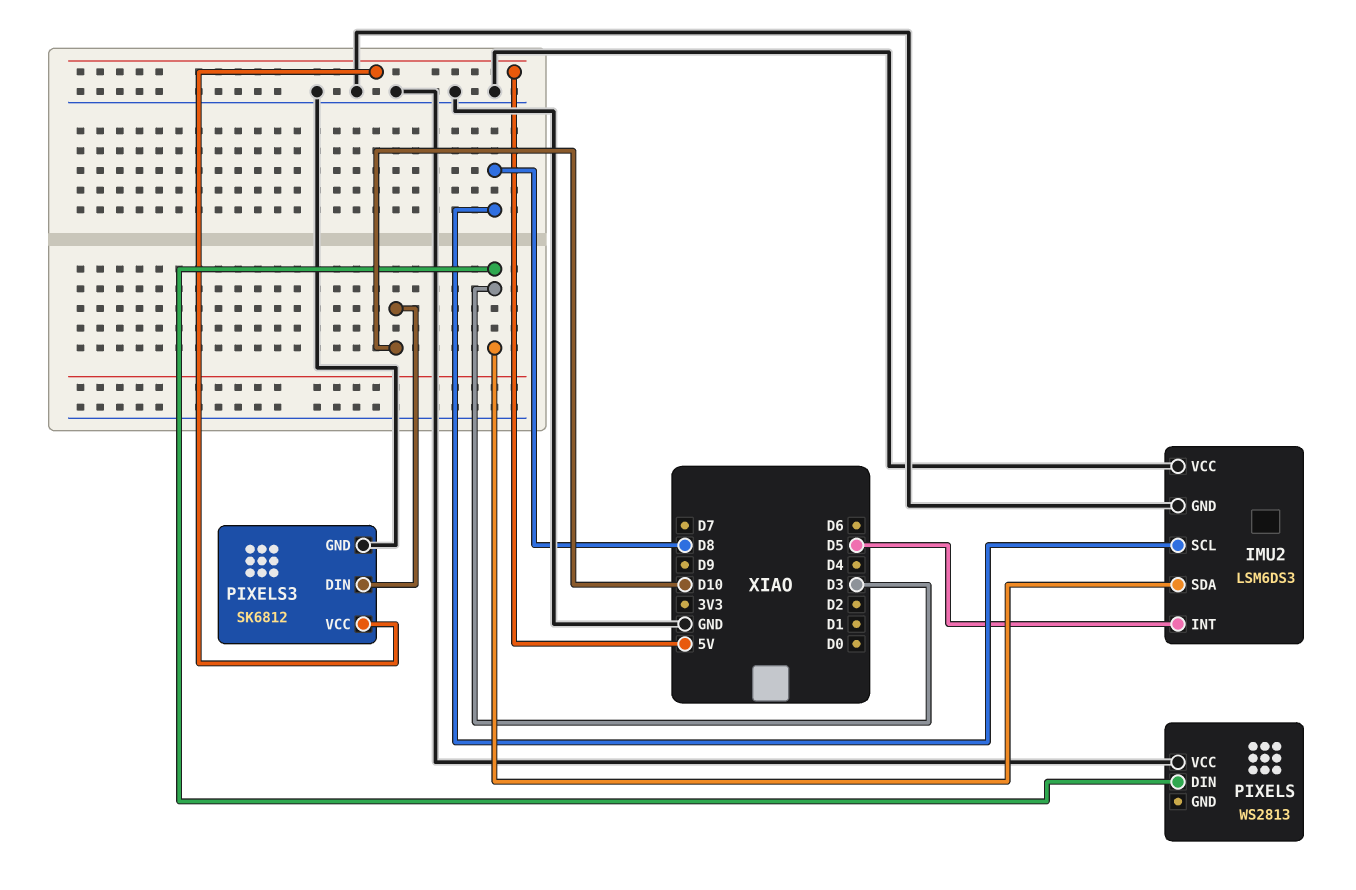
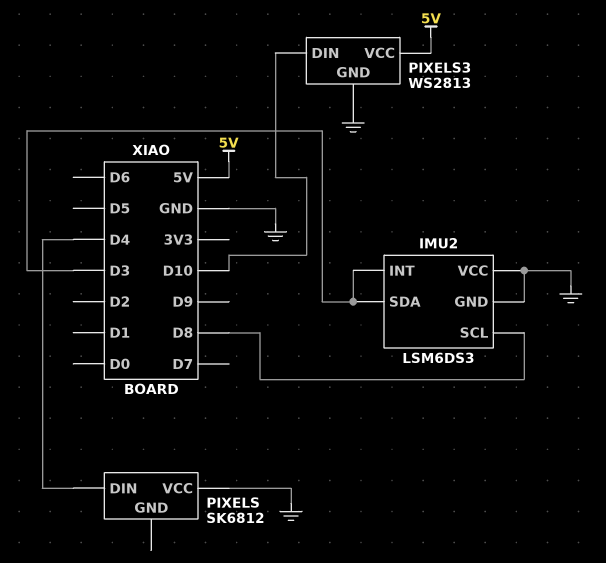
IMU2 pin INT: D5 -> D3
PIXELS: WS2813 -> SK6812
PIXELS pin DIN: D3 -> D4
PIXELS3: SK6812 -> WS2813

